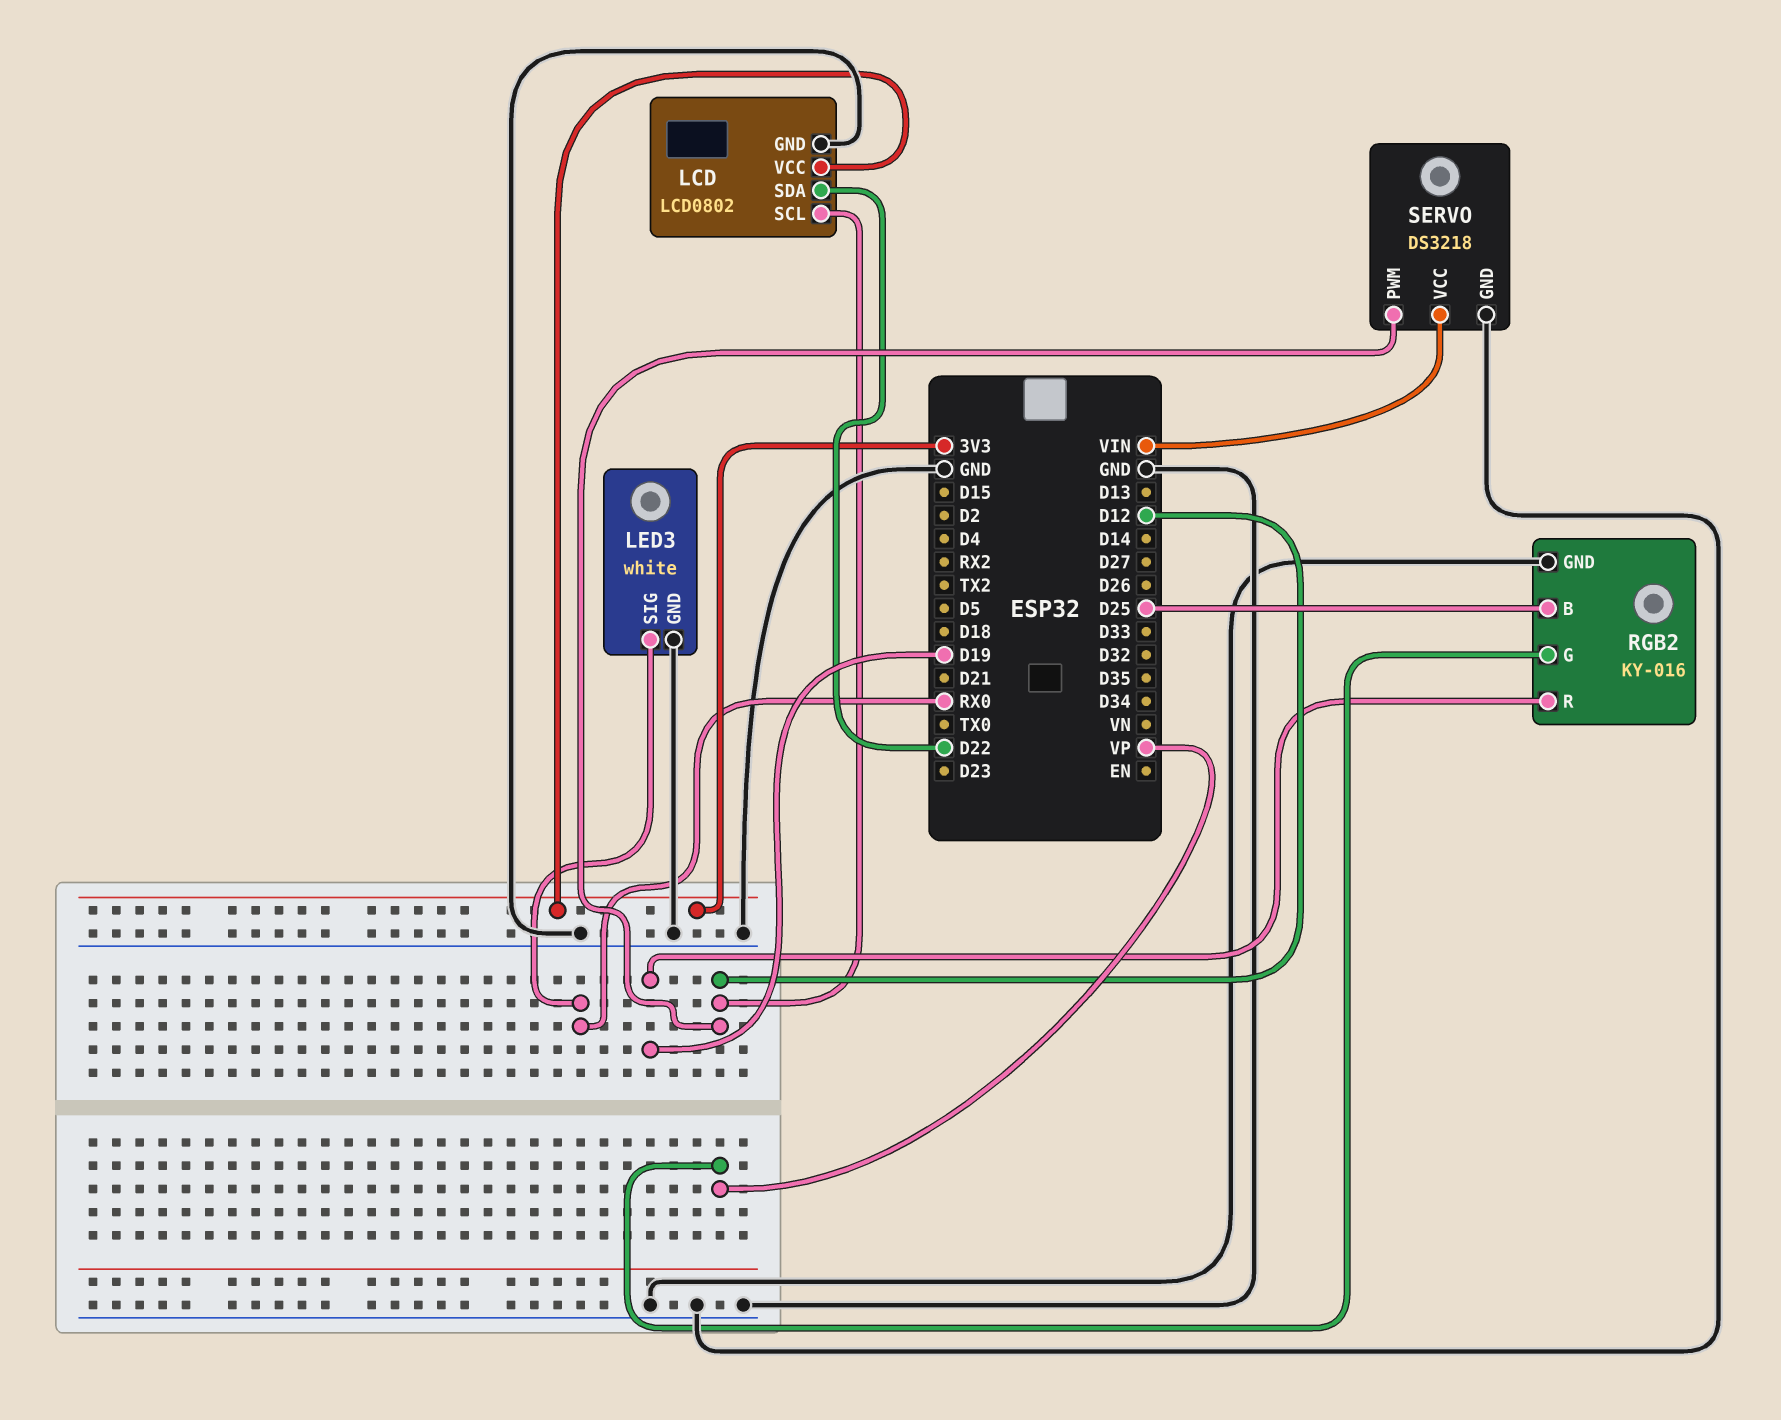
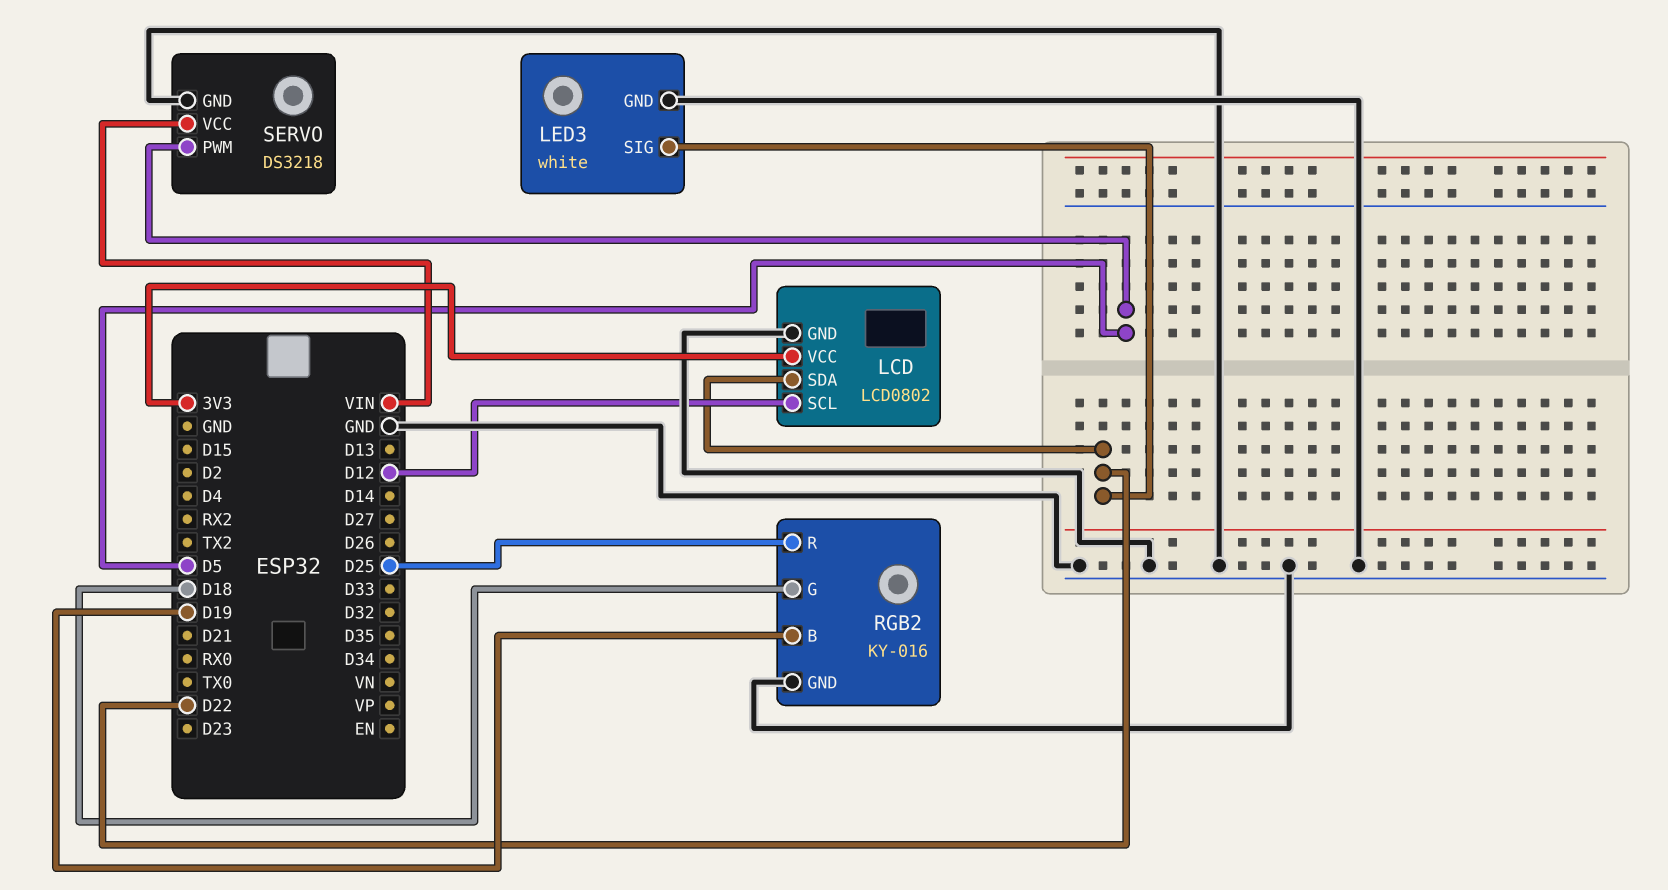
LED3 pin SIG: RX0 -> D22
RGB2 pin B: D25 -> D19
RGB2 pin G: VP -> D18
RGB2 pin R: D19 -> D25
SERVO pin PWM: D12 -> D5

